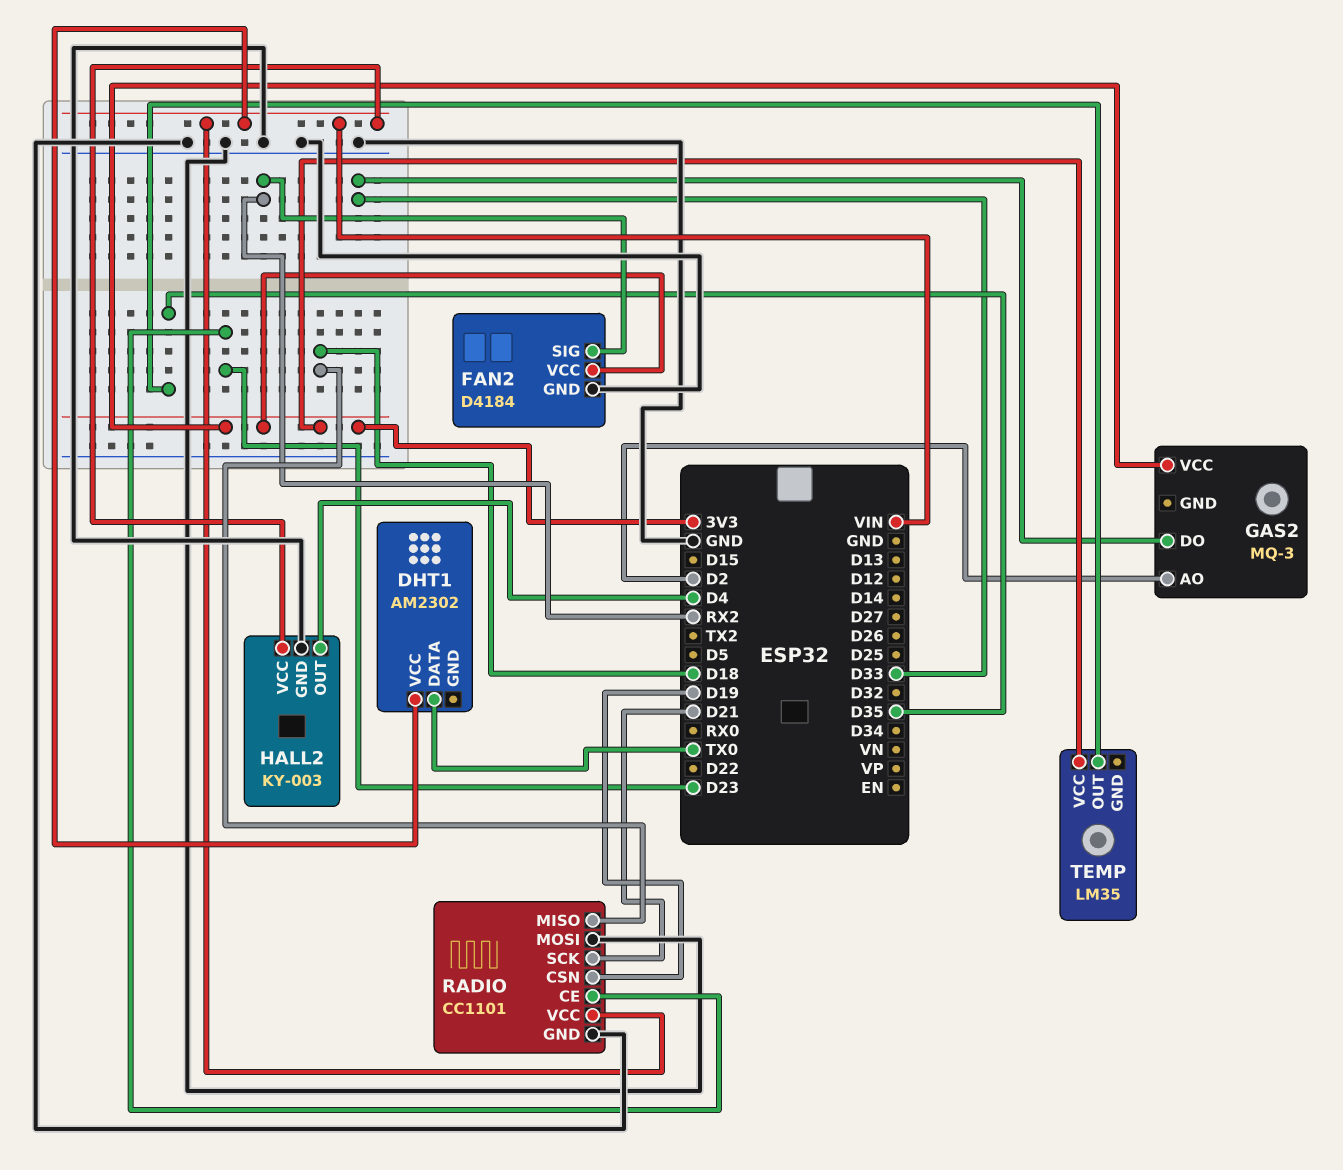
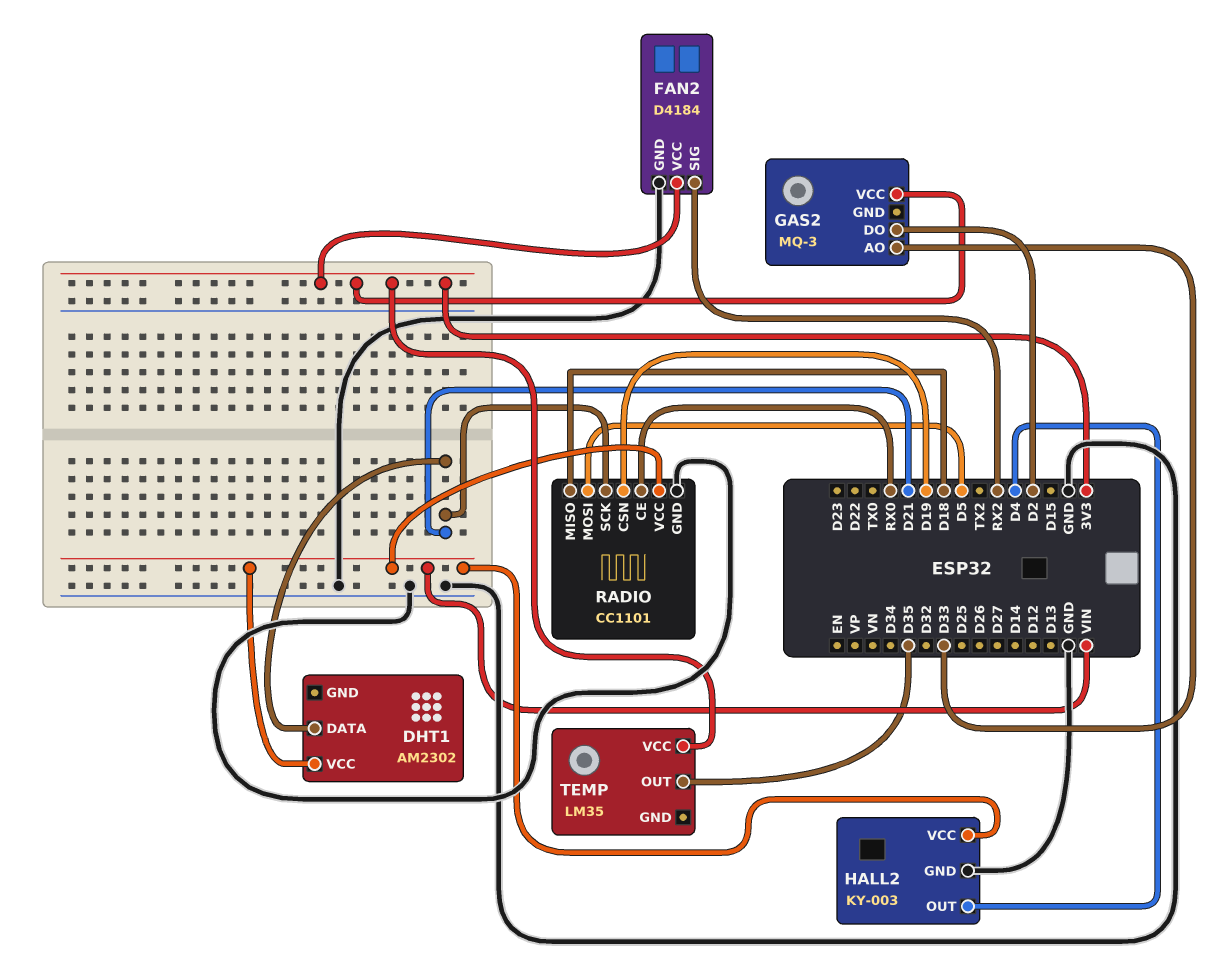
DHT1 pin DATA: TX0 -> D21
GAS2 pin AO: D2 -> D33
GAS2 pin DO: D33 -> D2
RADIO pin CE: D23 -> RX0
RADIO pin MOSI: GND -> D5

